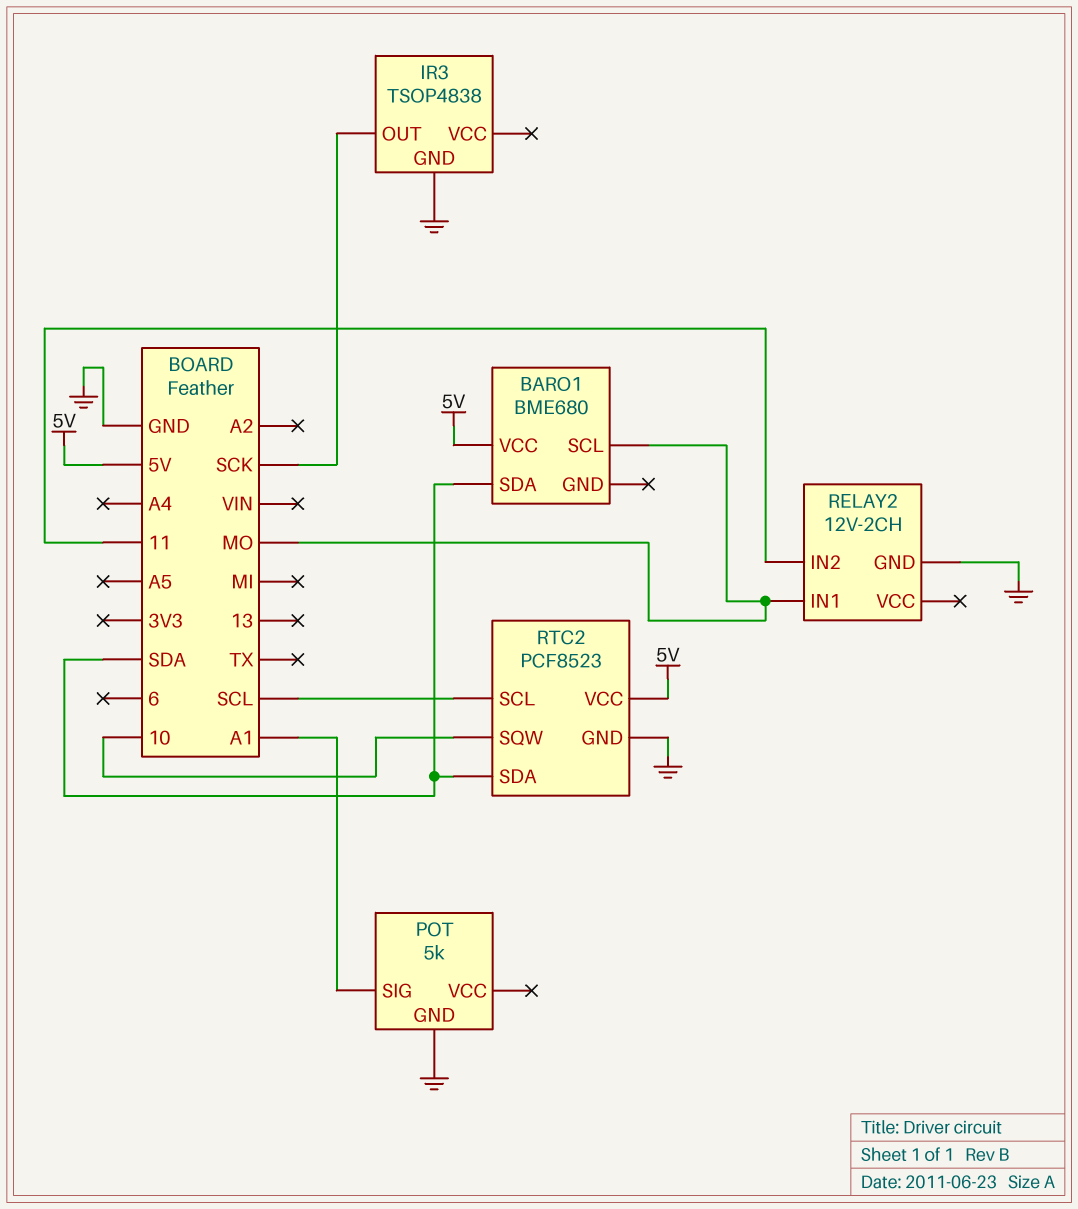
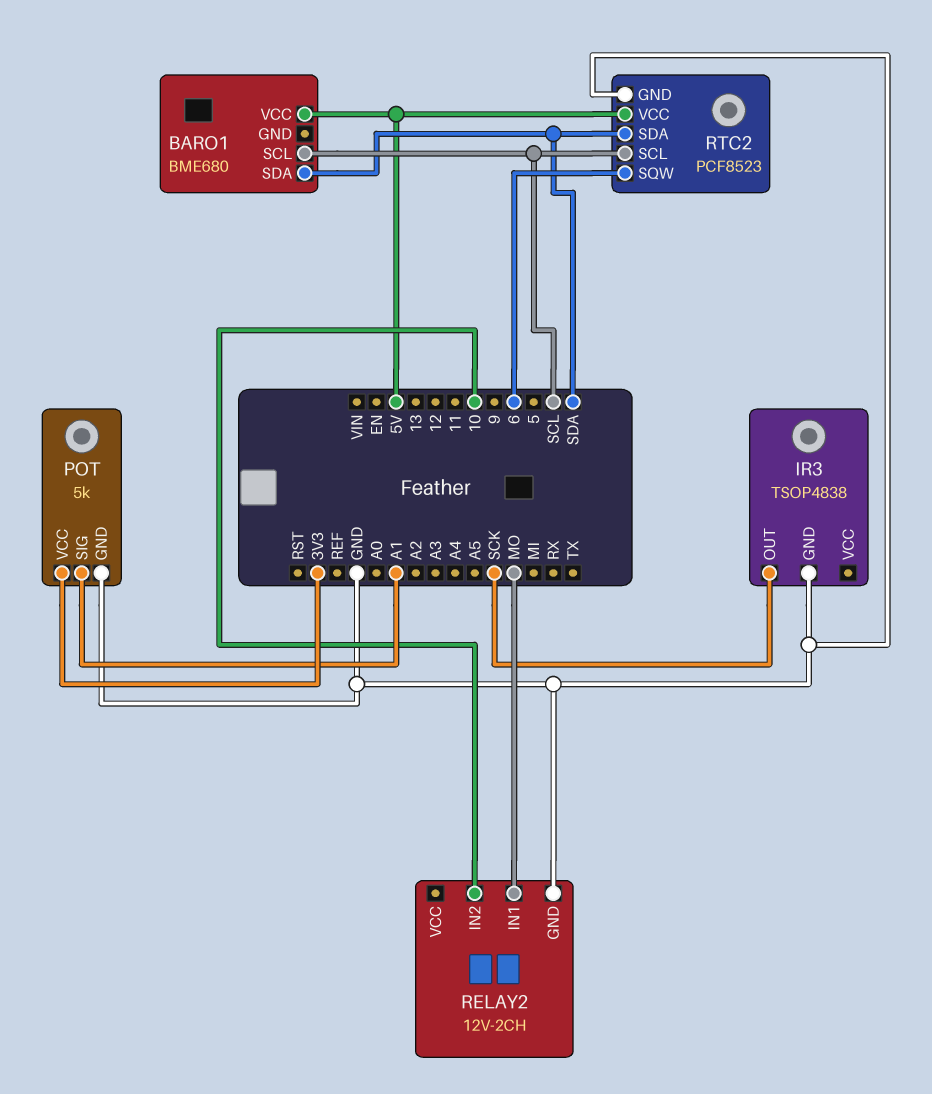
BARO1 pin SCL: MO -> SCL
POT pin VCC: none -> 3V3
RELAY2 pin IN2: 11 -> 10
RTC2 pin SQW: 10 -> 6

